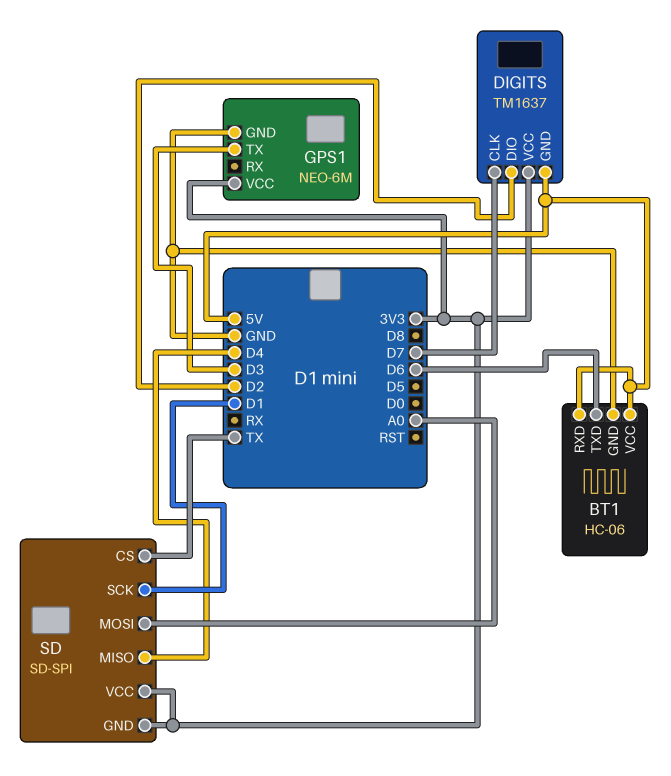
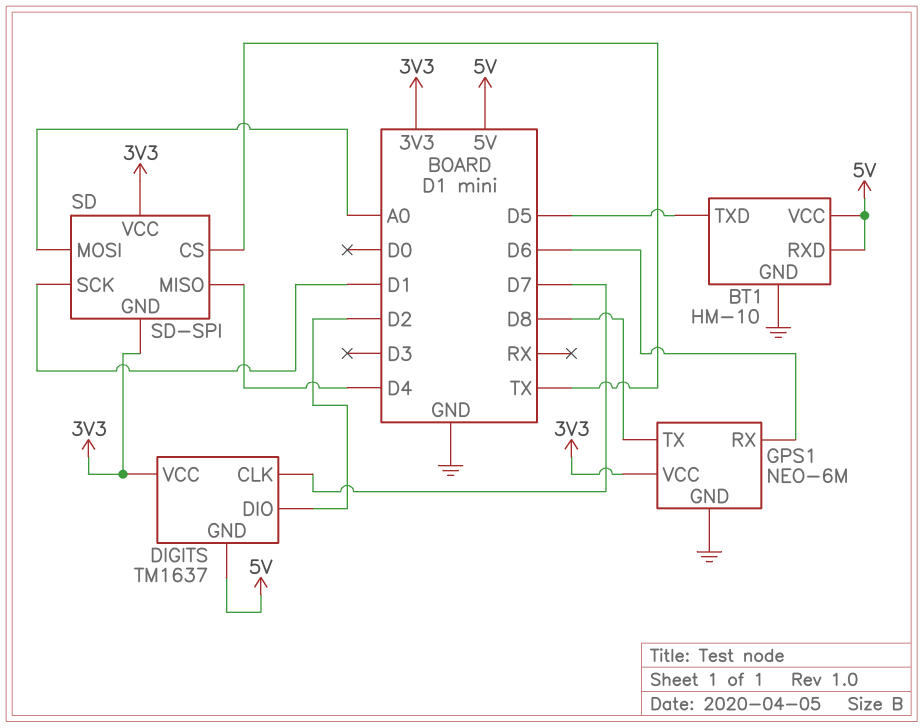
BT1: HC-06 -> HM-10
BT1 pin TXD: D6 -> D5
GPS1 pin RX: none -> D6
GPS1 pin TX: D3 -> D8

